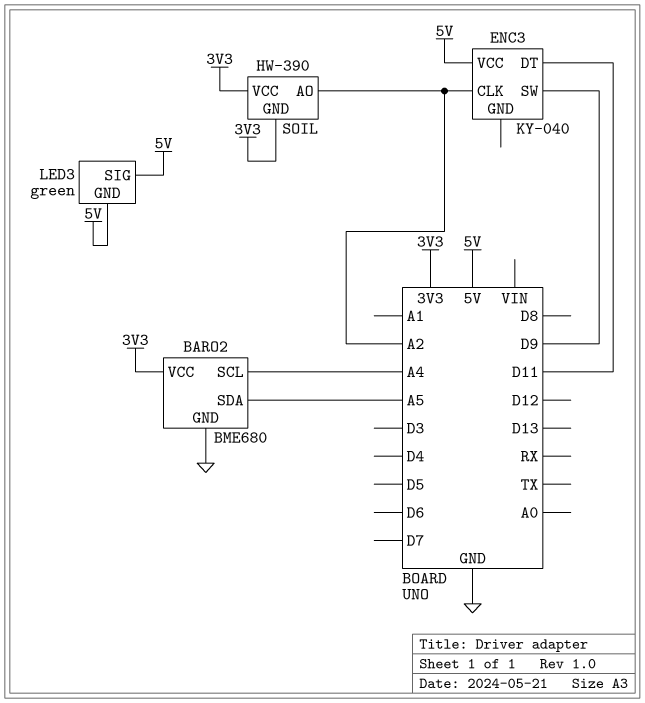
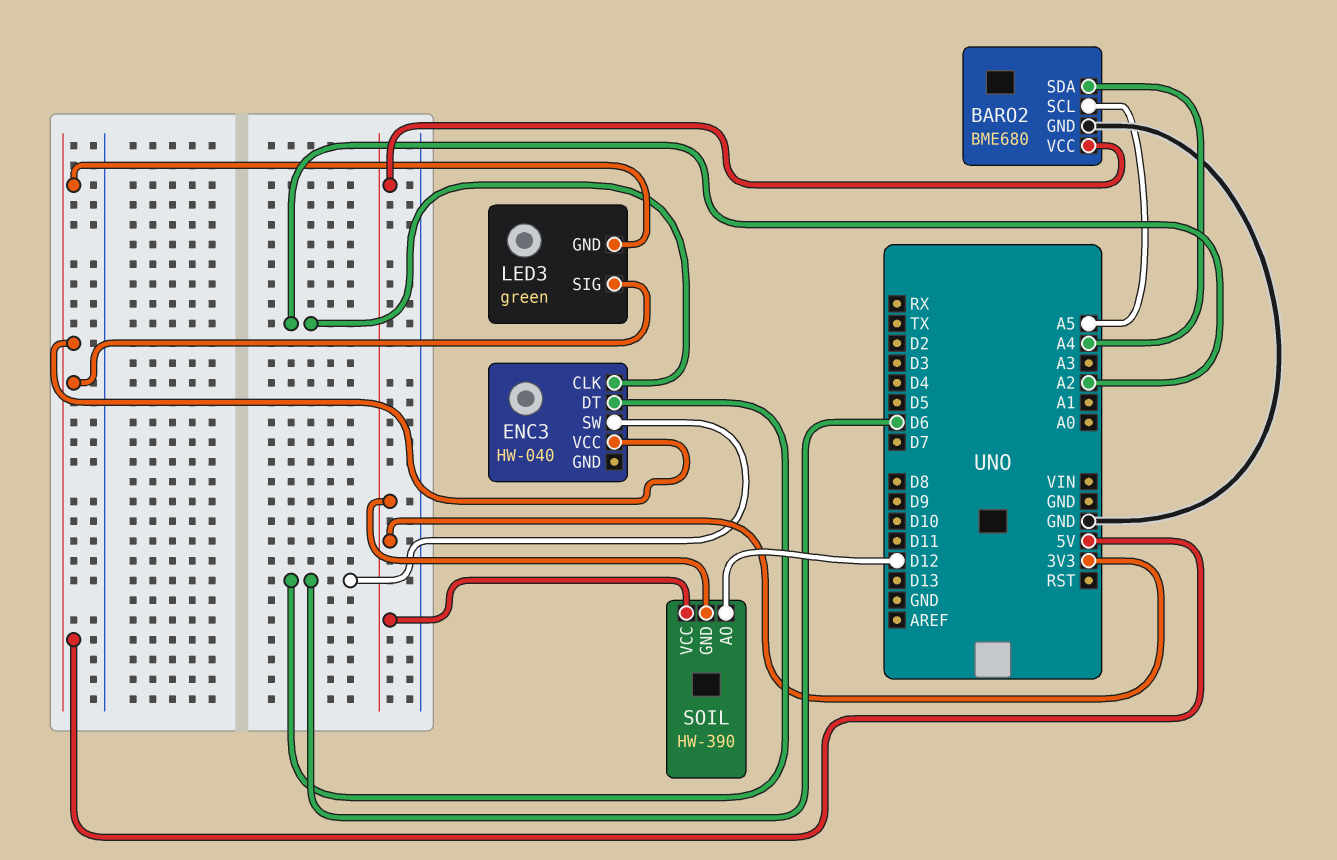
BARO2 pin SCL: A4 -> A5
BARO2 pin SDA: A5 -> A4
ENC3: KY-040 -> HW-040
ENC3 pin DT: D11 -> D6
ENC3 pin SW: D9 -> D6
SOIL pin AO: A2 -> D12

